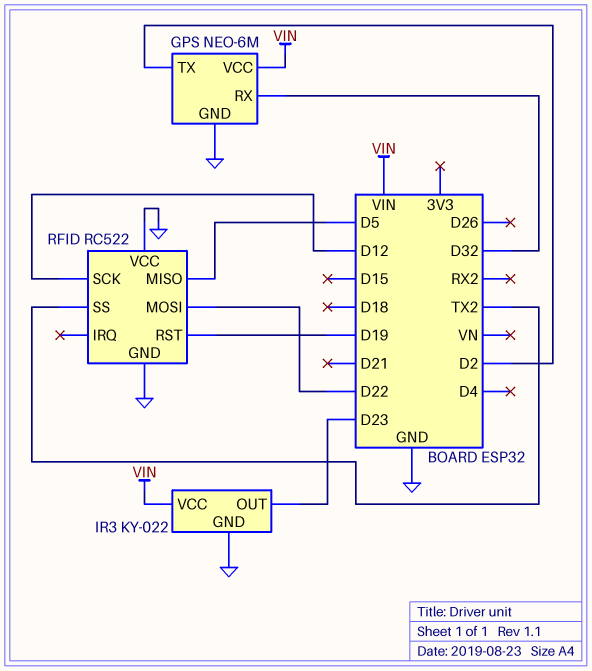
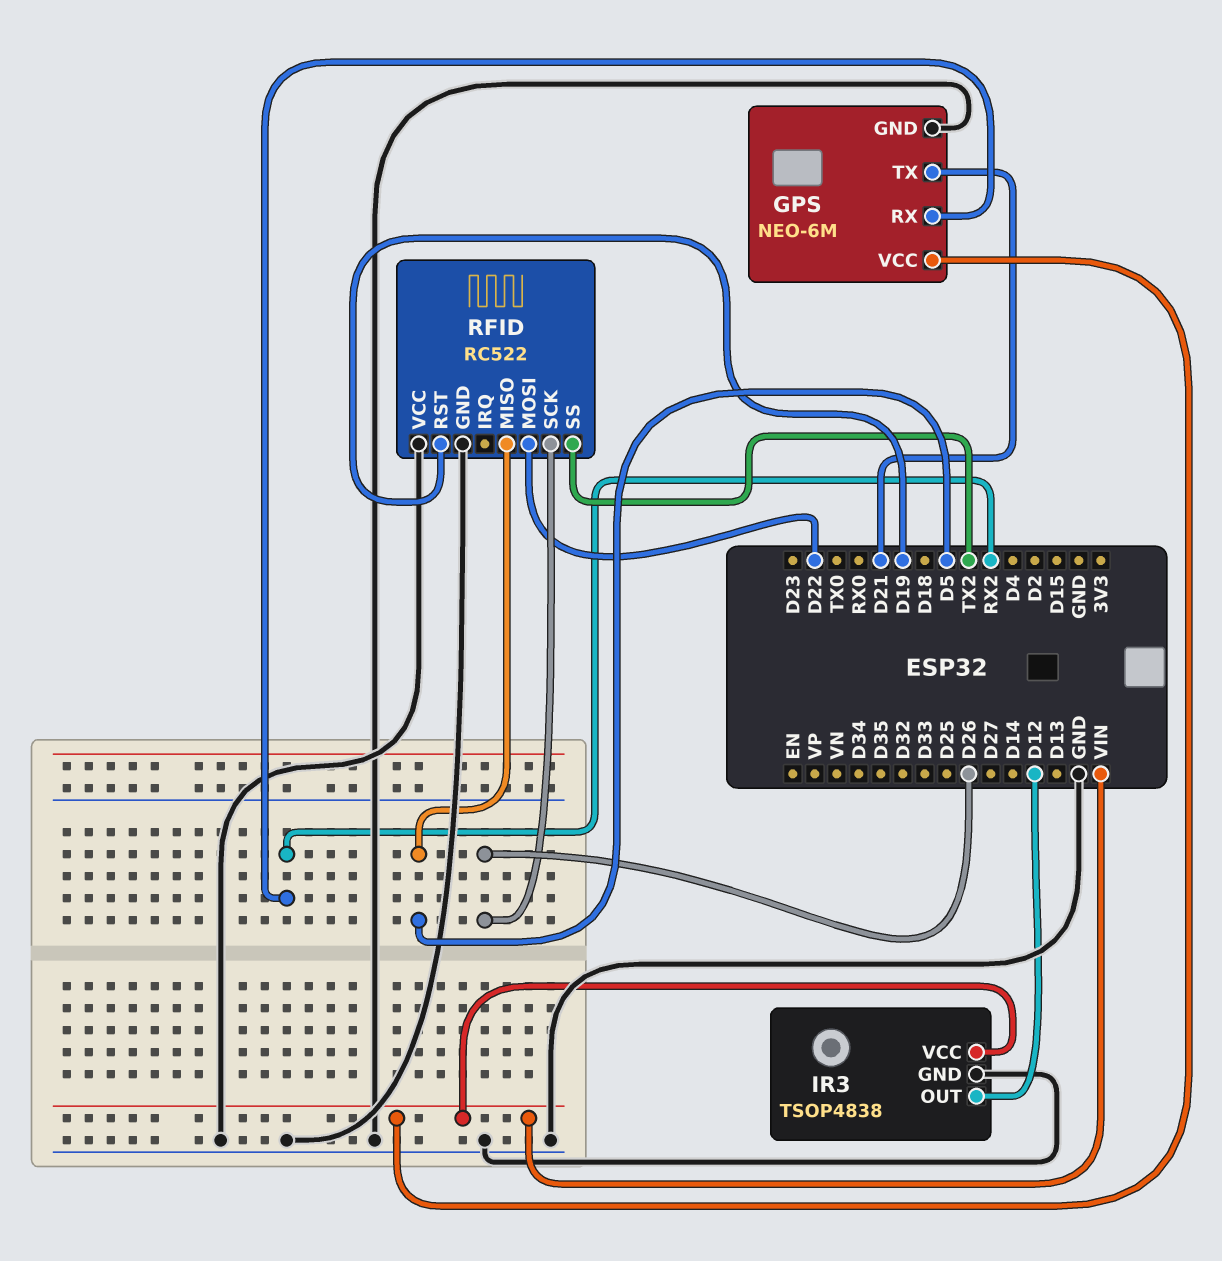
GPS pin RX: D32 -> RX2
GPS pin TX: D2 -> D21
IR3: KY-022 -> TSOP4838
IR3 pin OUT: D23 -> D12
RFID pin SCK: D12 -> D26

